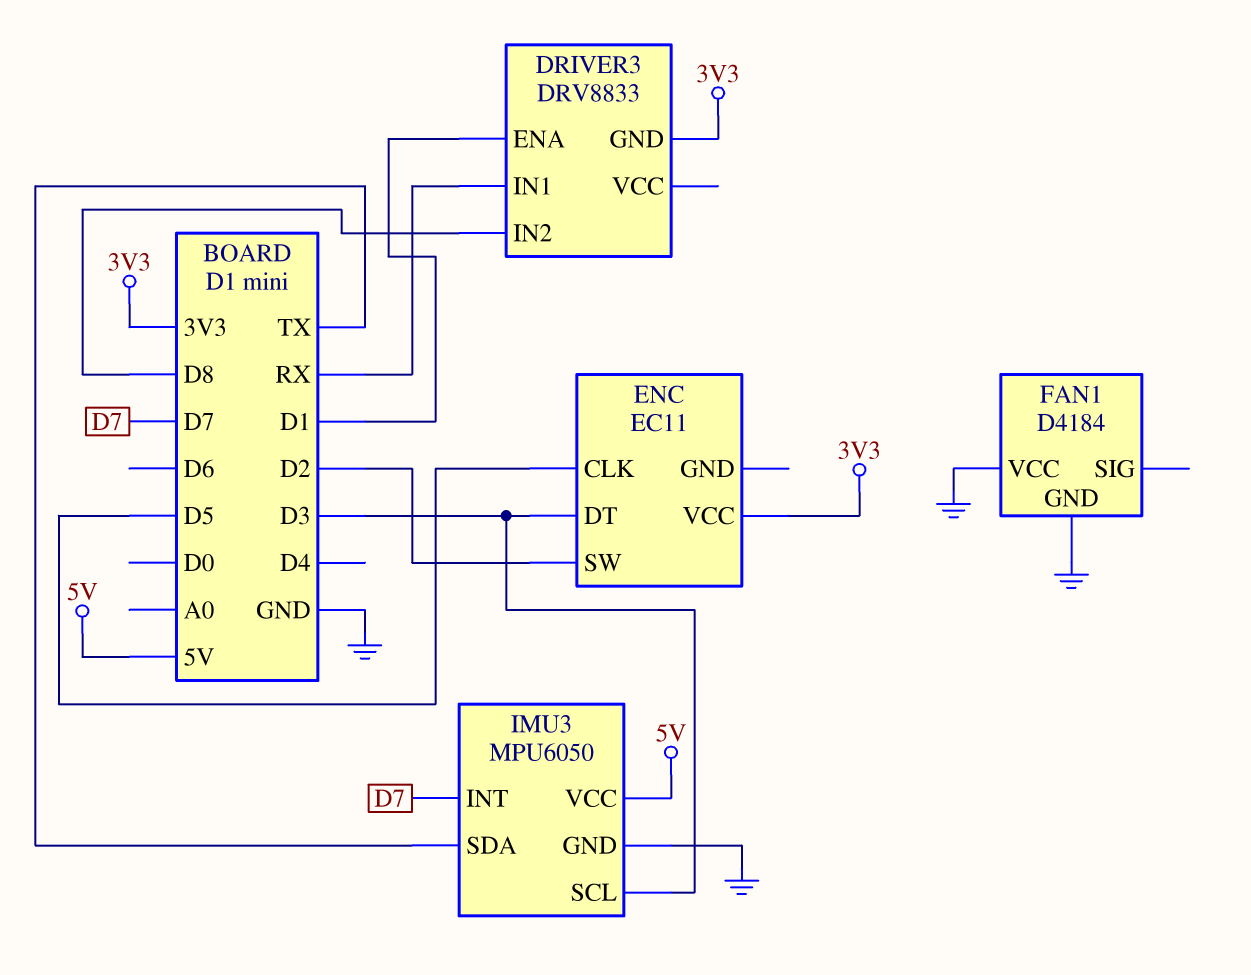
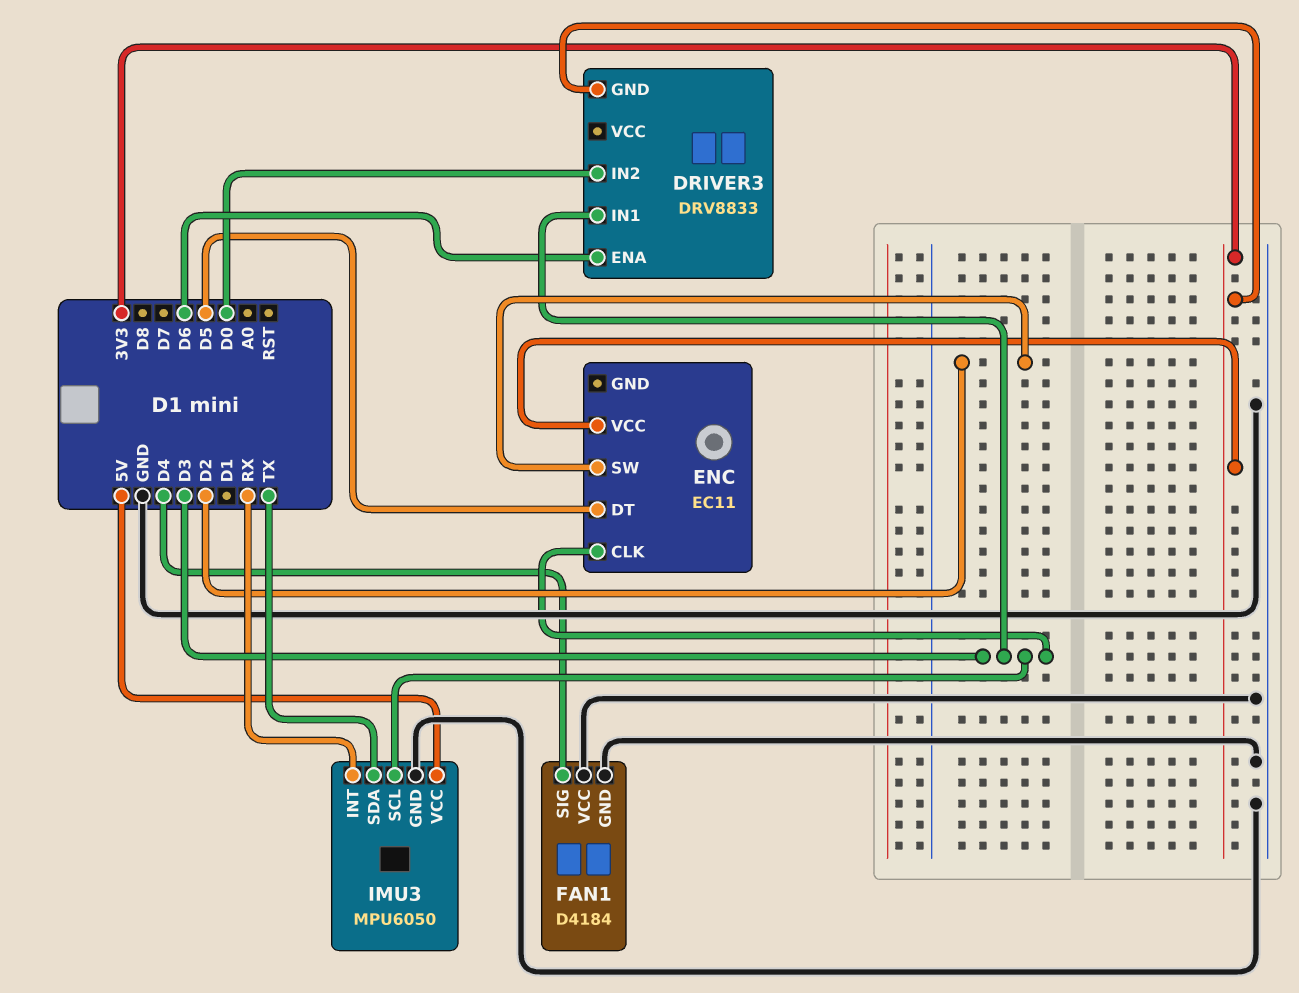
DRIVER3 pin ENA: D1 -> D6
DRIVER3 pin IN1: RX -> D3
DRIVER3 pin IN2: D8 -> D0
ENC pin CLK: D5 -> D3
ENC pin DT: D3 -> D5
FAN1 pin SIG: none -> D4
IMU3 pin INT: D7 -> RX

